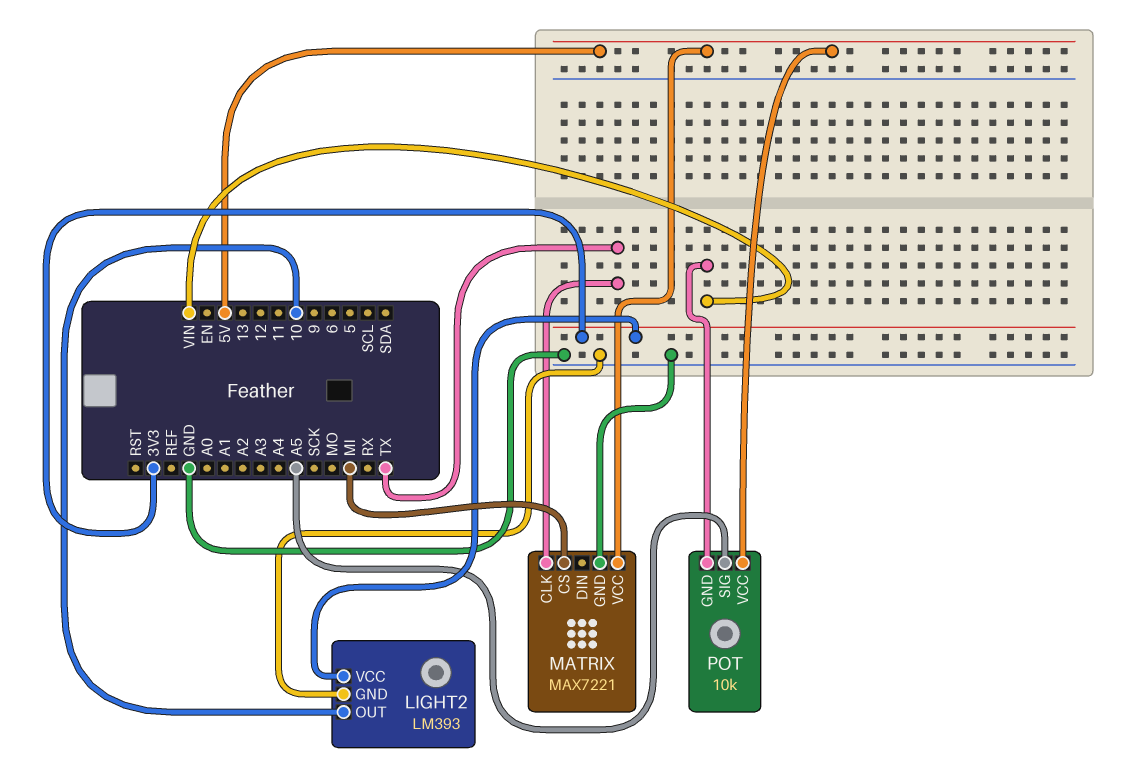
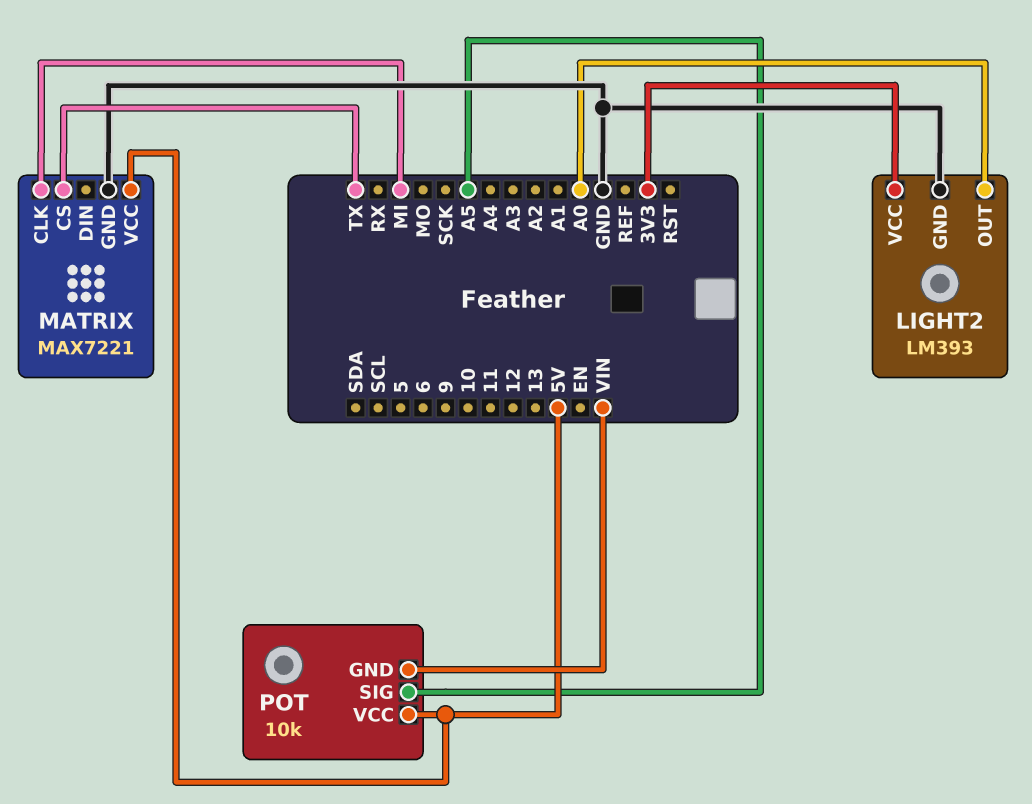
LIGHT2 pin OUT: 10 -> A0
MATRIX pin CLK: TX -> MI
MATRIX pin CS: MI -> TX

